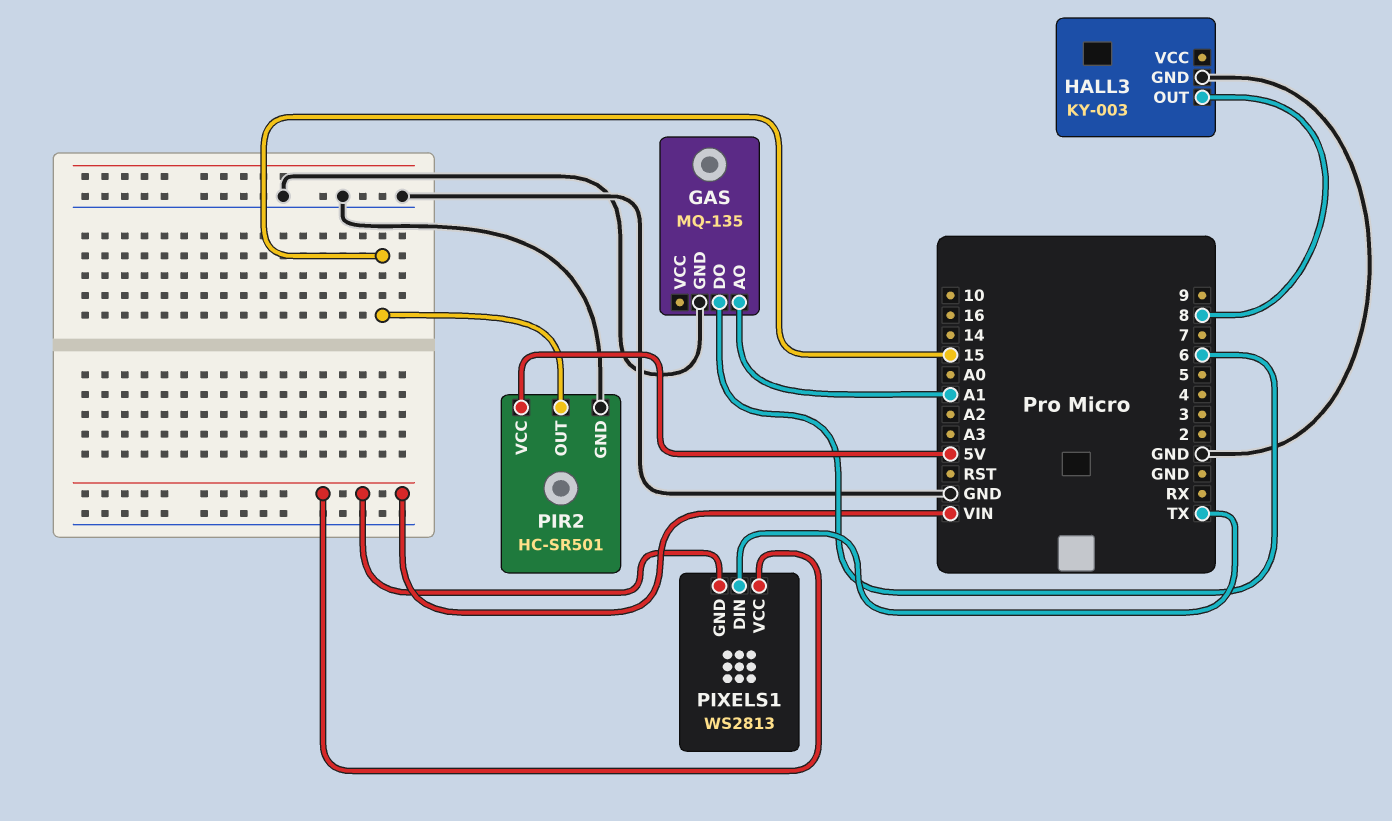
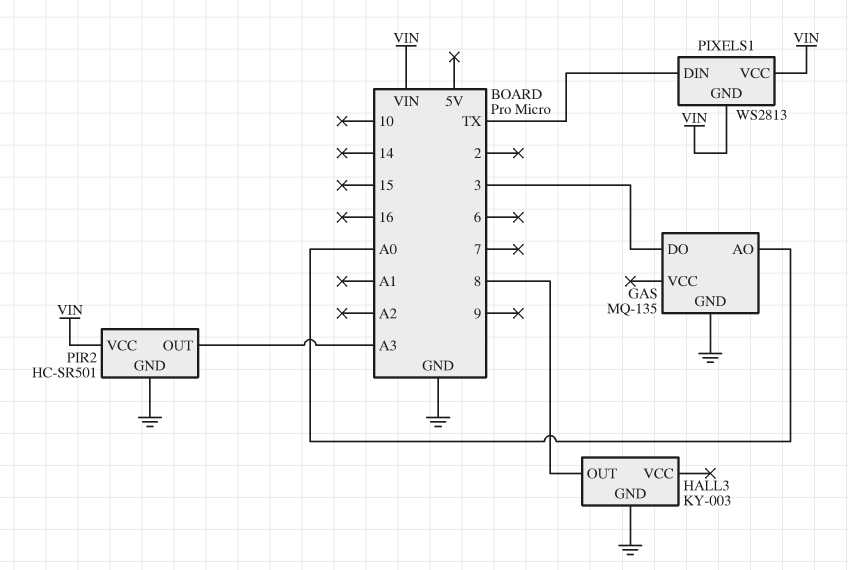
GAS pin AO: A1 -> A0
GAS pin DO: 6 -> 3
PIR2 pin OUT: 15 -> A3
PIR2 pin VCC: 5V -> VIN

